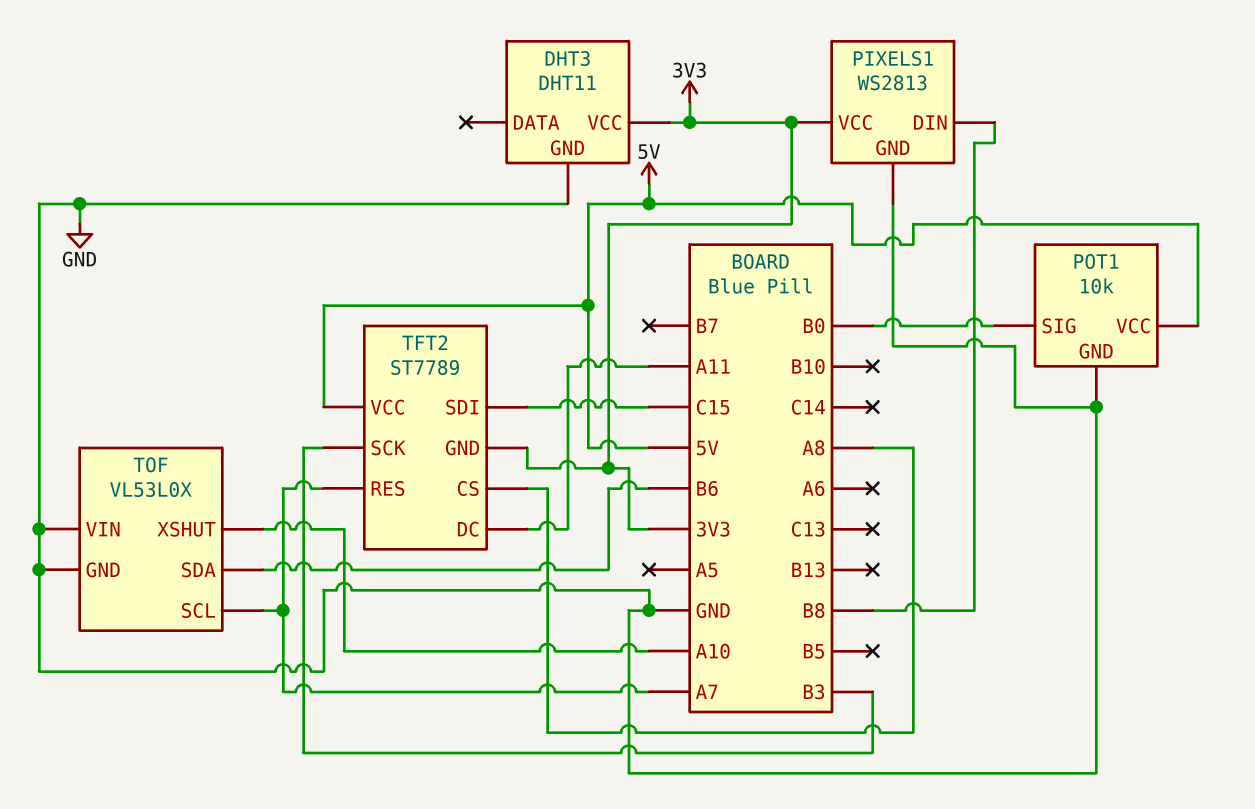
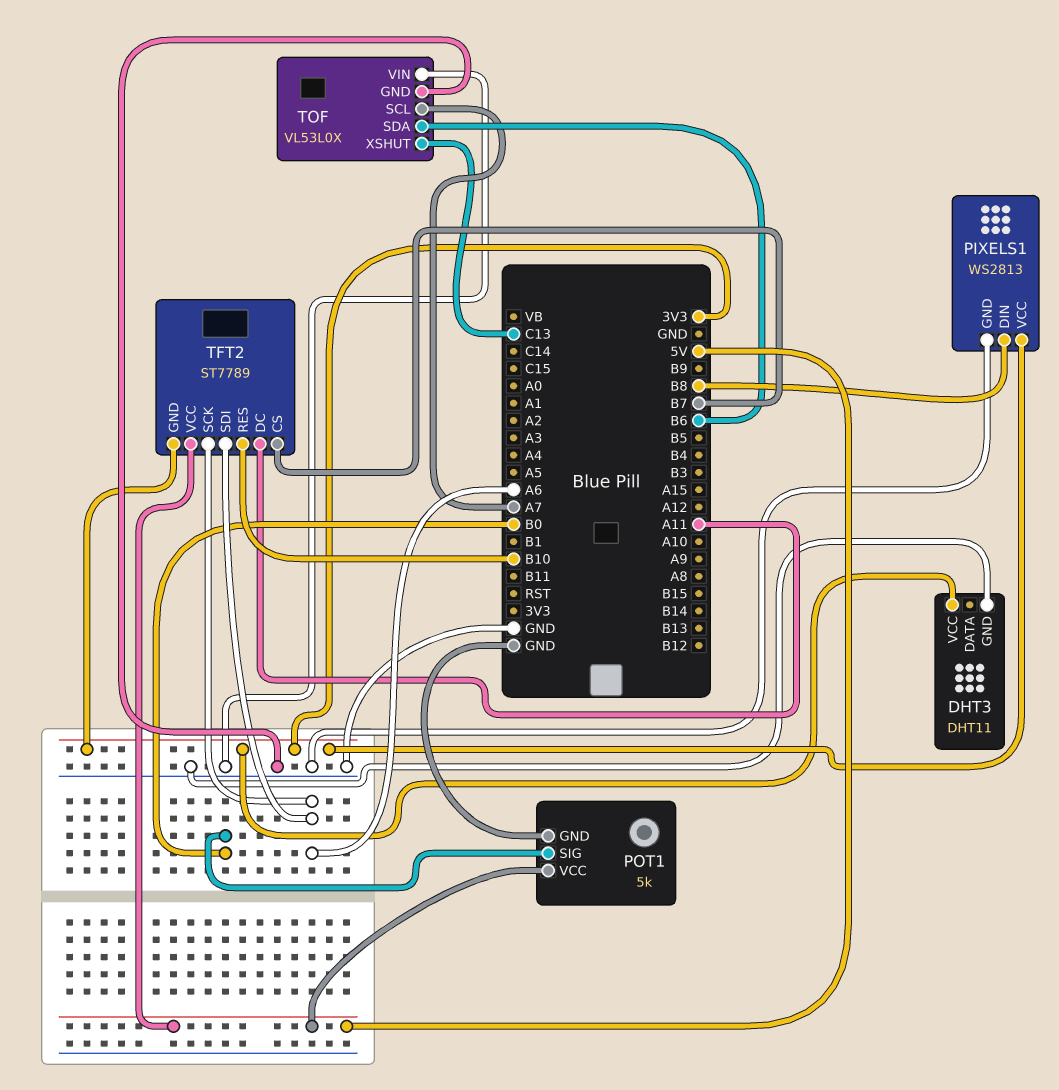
POT1: 10k -> 5k
TFT2 pin CS: A8 -> B7
TFT2 pin RES: A7 -> B10
TFT2 pin SCK: B3 -> A6
TFT2 pin SDI: C15 -> A6
TOF pin XSHUT: A10 -> C13

